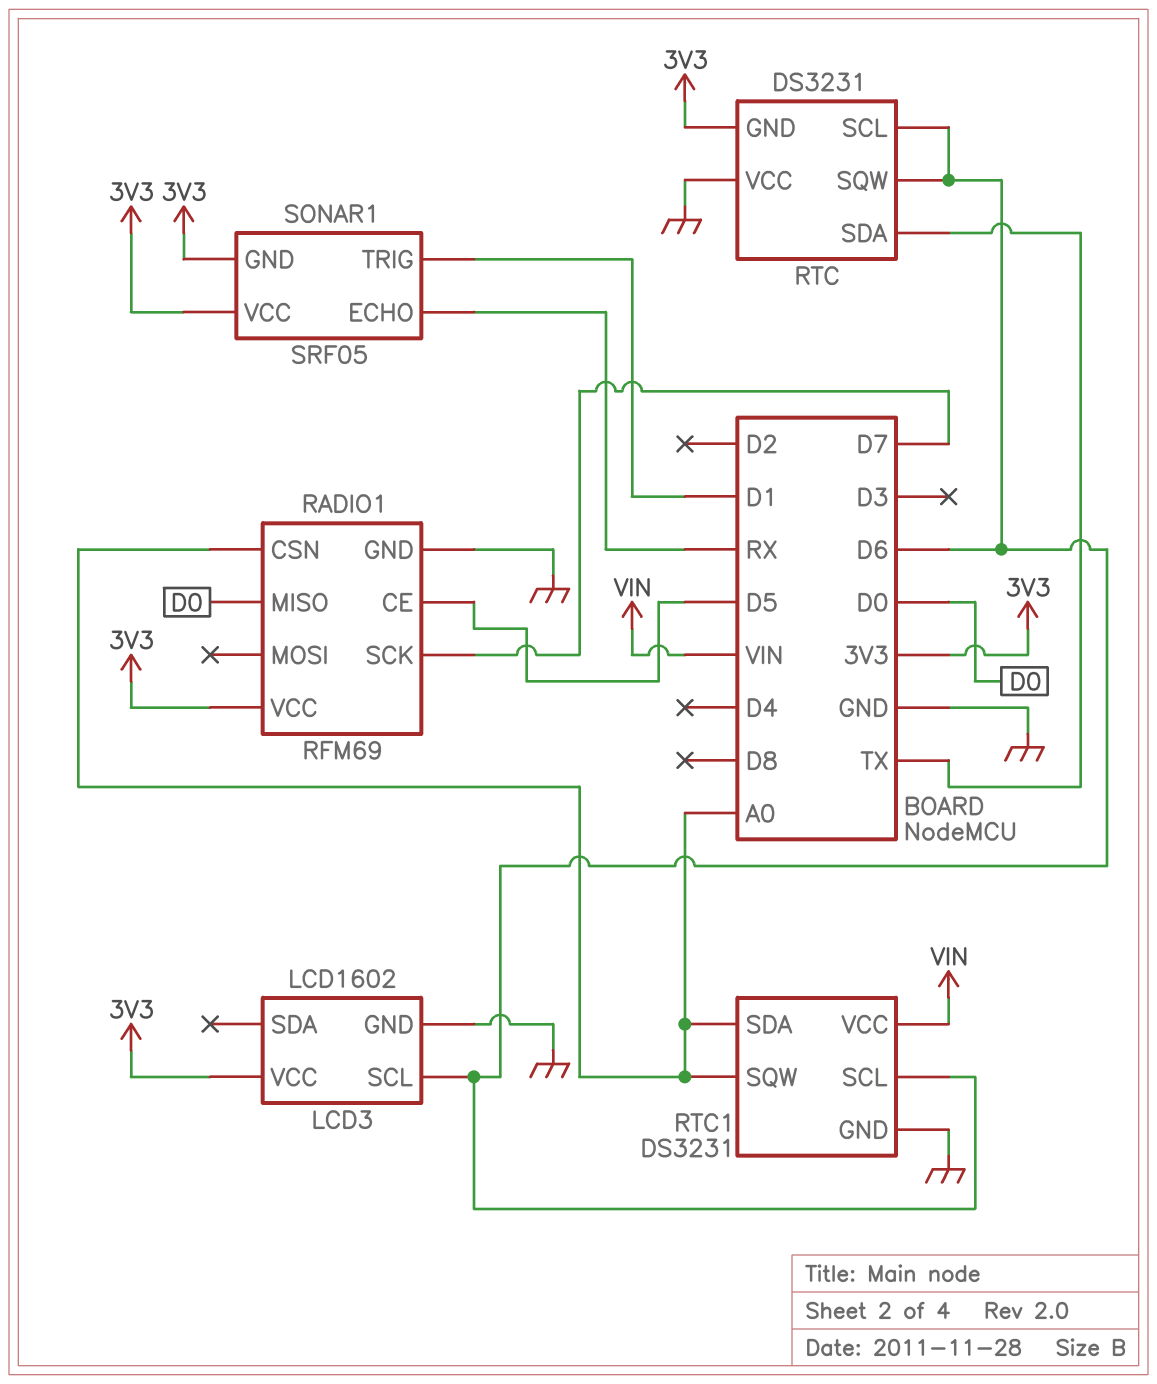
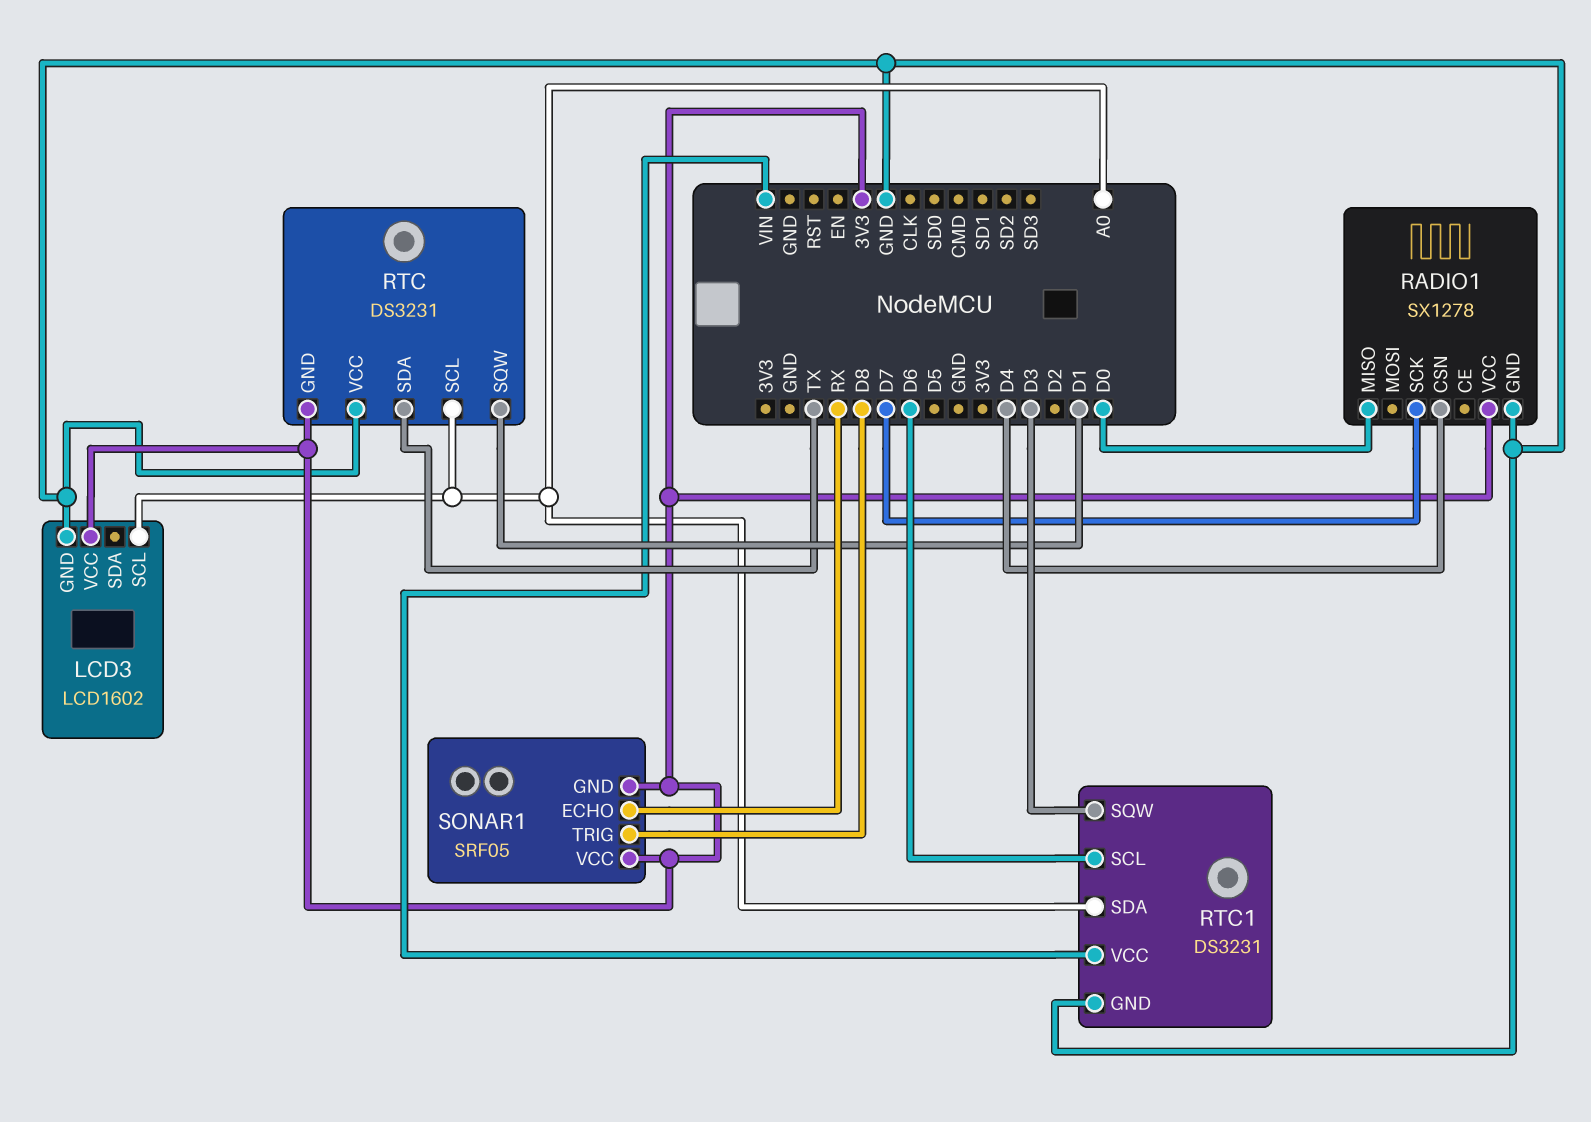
LCD3 pin SCL: D6 -> A0
RADIO1: RFM69 -> SX1278
RADIO1 pin CE: D5 -> none
RADIO1 pin CSN: A0 -> D4
RTC pin SCL: D6 -> A0
RTC pin SQW: D6 -> D1
RTC1 pin SQW: A0 -> D3
SONAR1 pin TRIG: D1 -> D8

